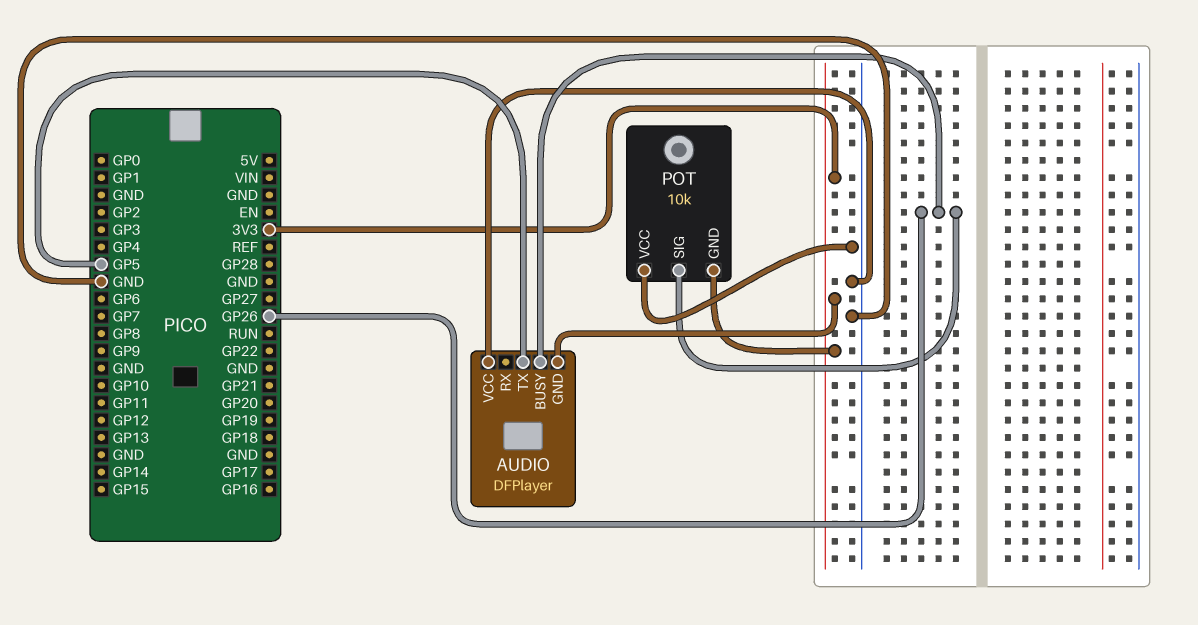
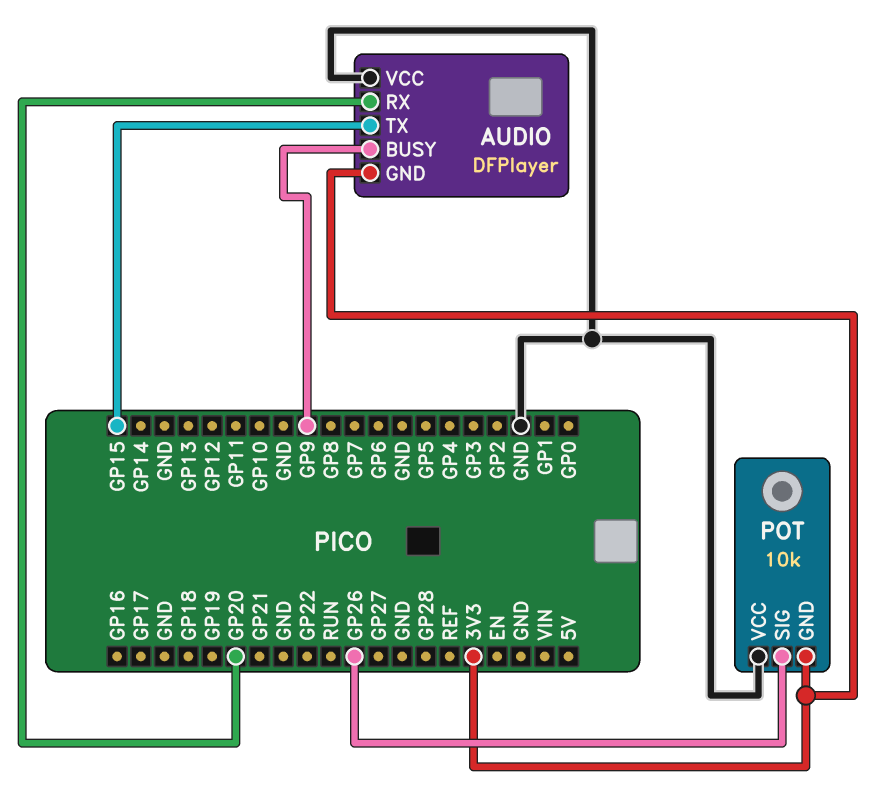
AUDIO pin BUSY: GP26 -> GP9
AUDIO pin RX: none -> GP20
AUDIO pin TX: GP5 -> GP15

